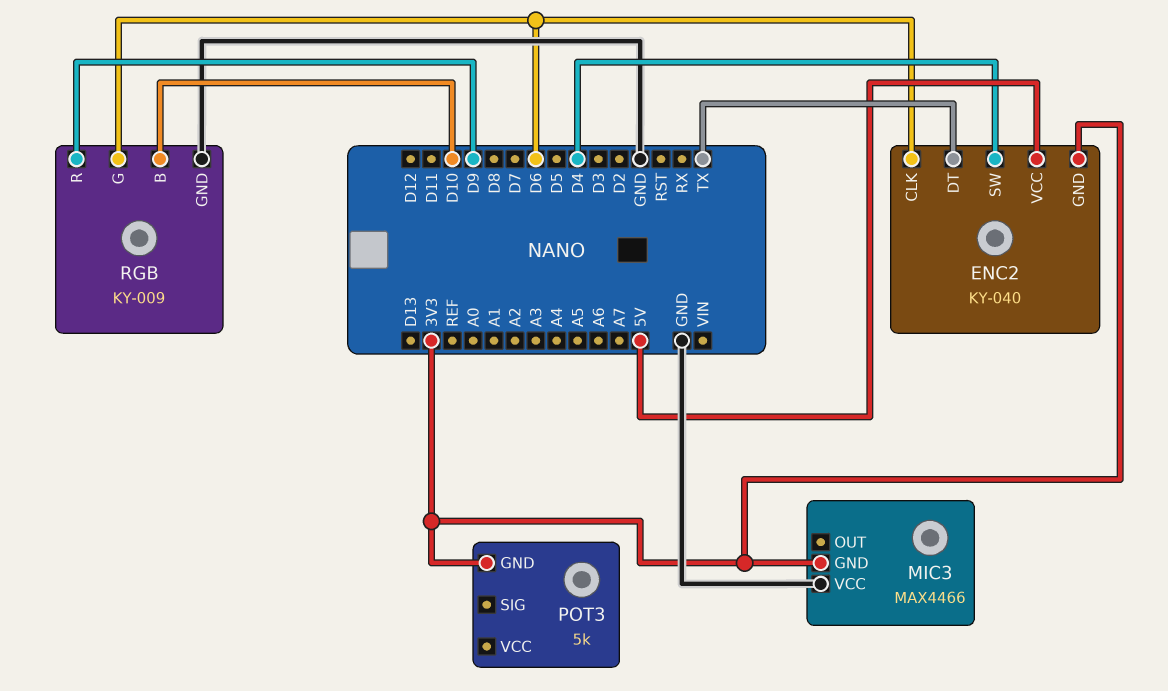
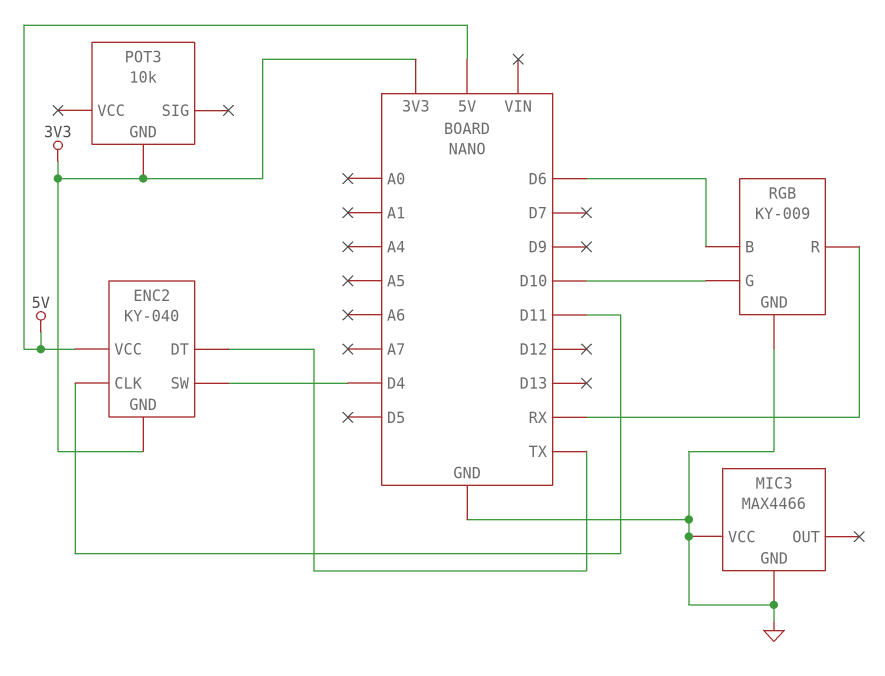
ENC2 pin CLK: D6 -> D11
MIC3 pin GND: 3V3 -> GND
POT3: 5k -> 10k
RGB pin B: D10 -> D6
RGB pin G: D6 -> D10
RGB pin R: D9 -> RX

